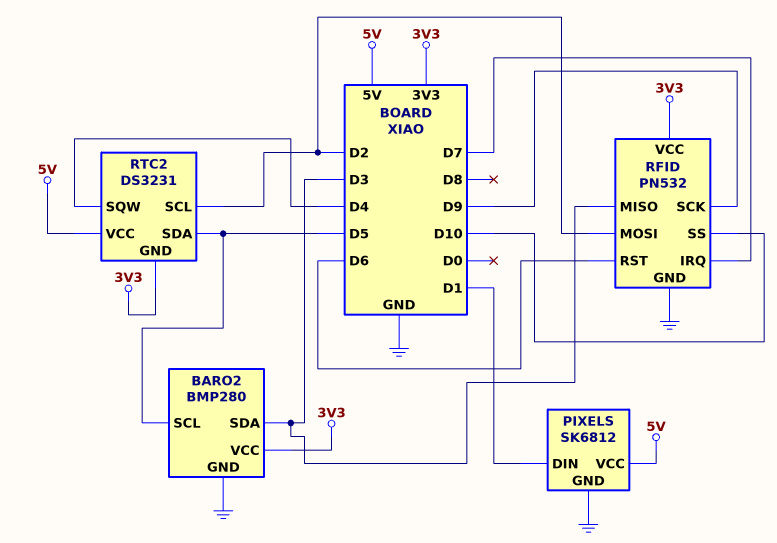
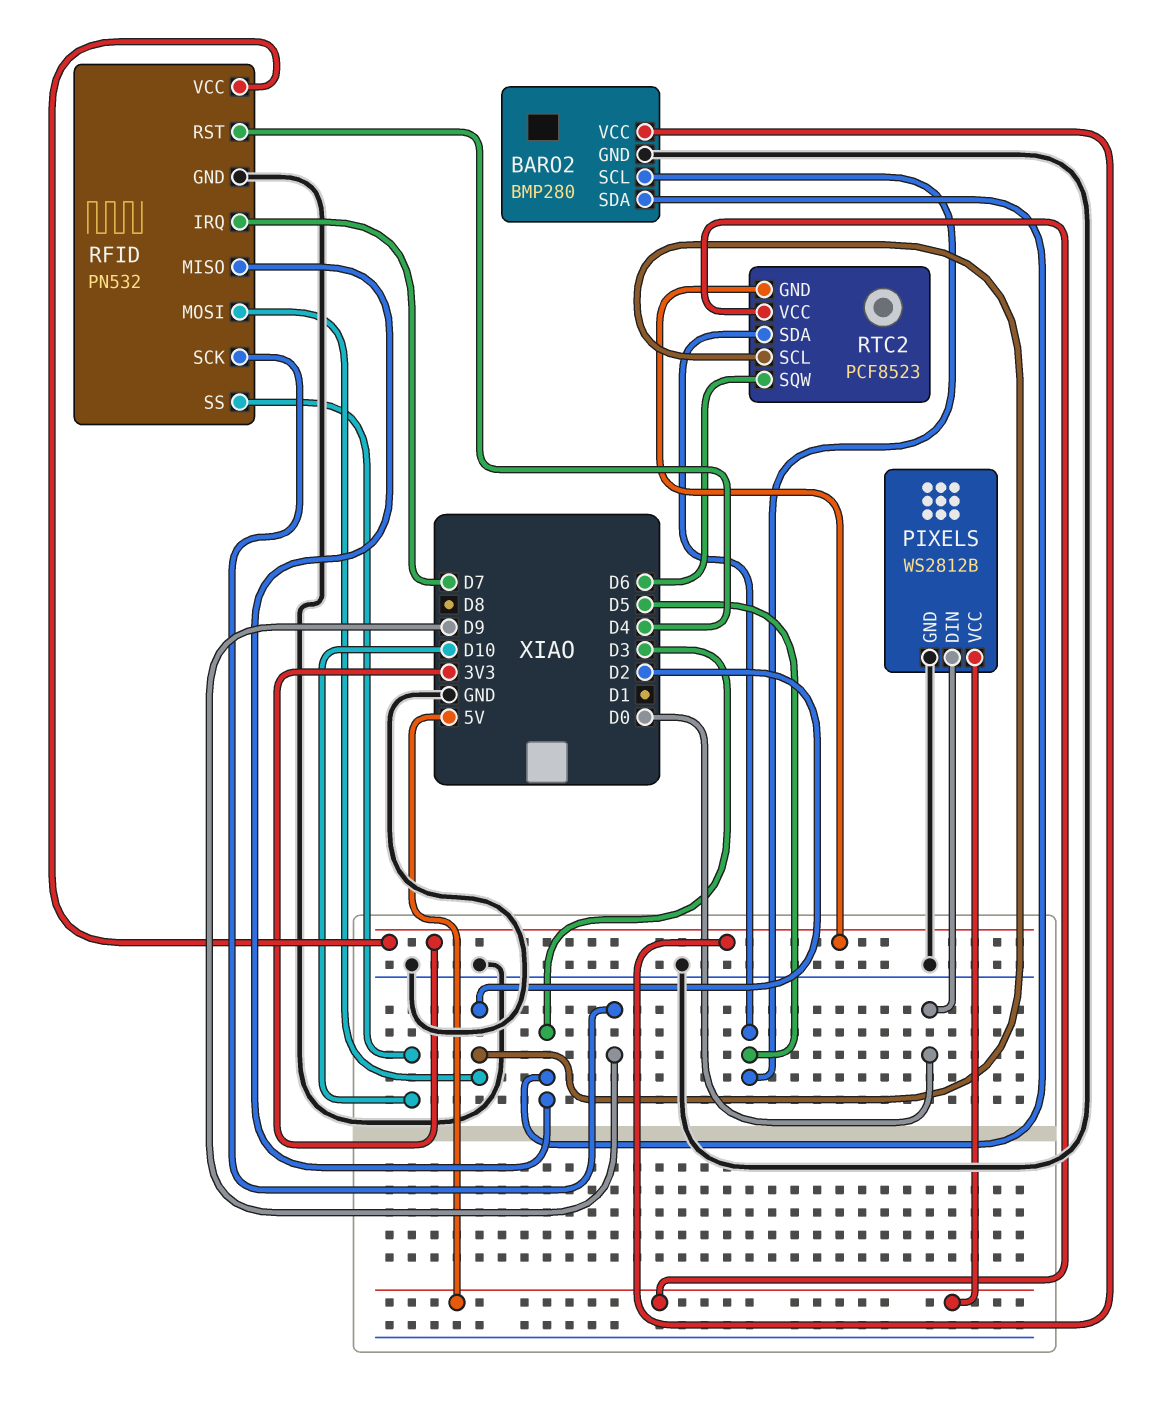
PIXELS: SK6812 -> WS2812B
PIXELS pin DIN: D1 -> D0
RFID pin RST: D6 -> D4
RTC2: DS3231 -> PCF8523
RTC2 pin SQW: D4 -> D6

